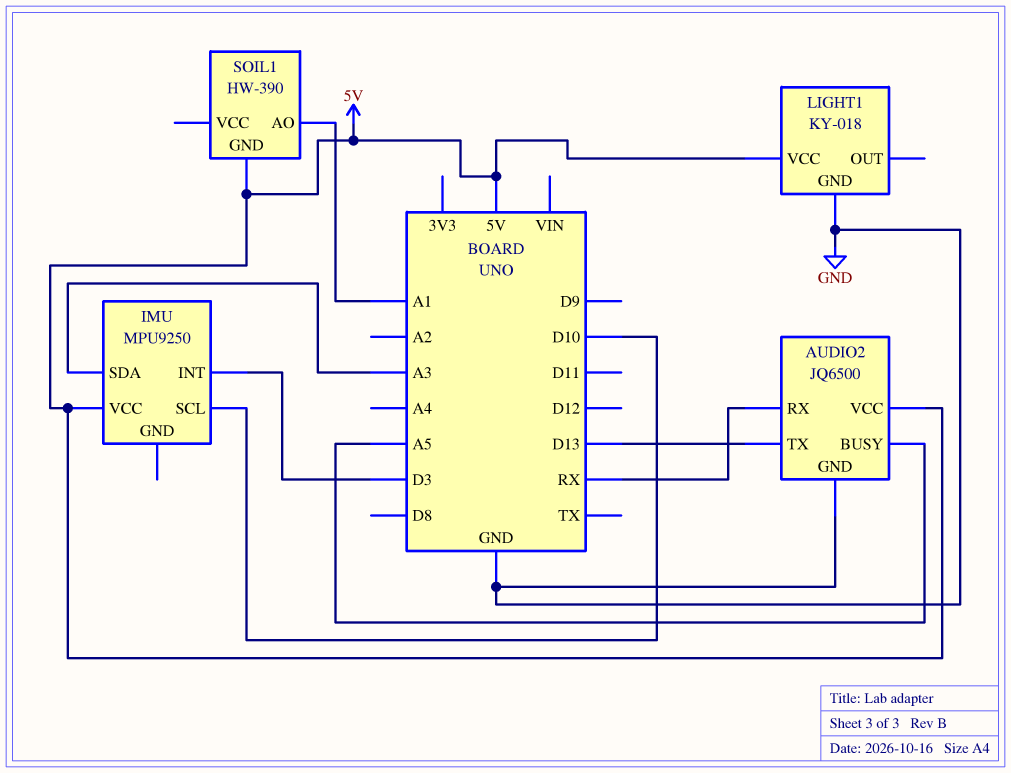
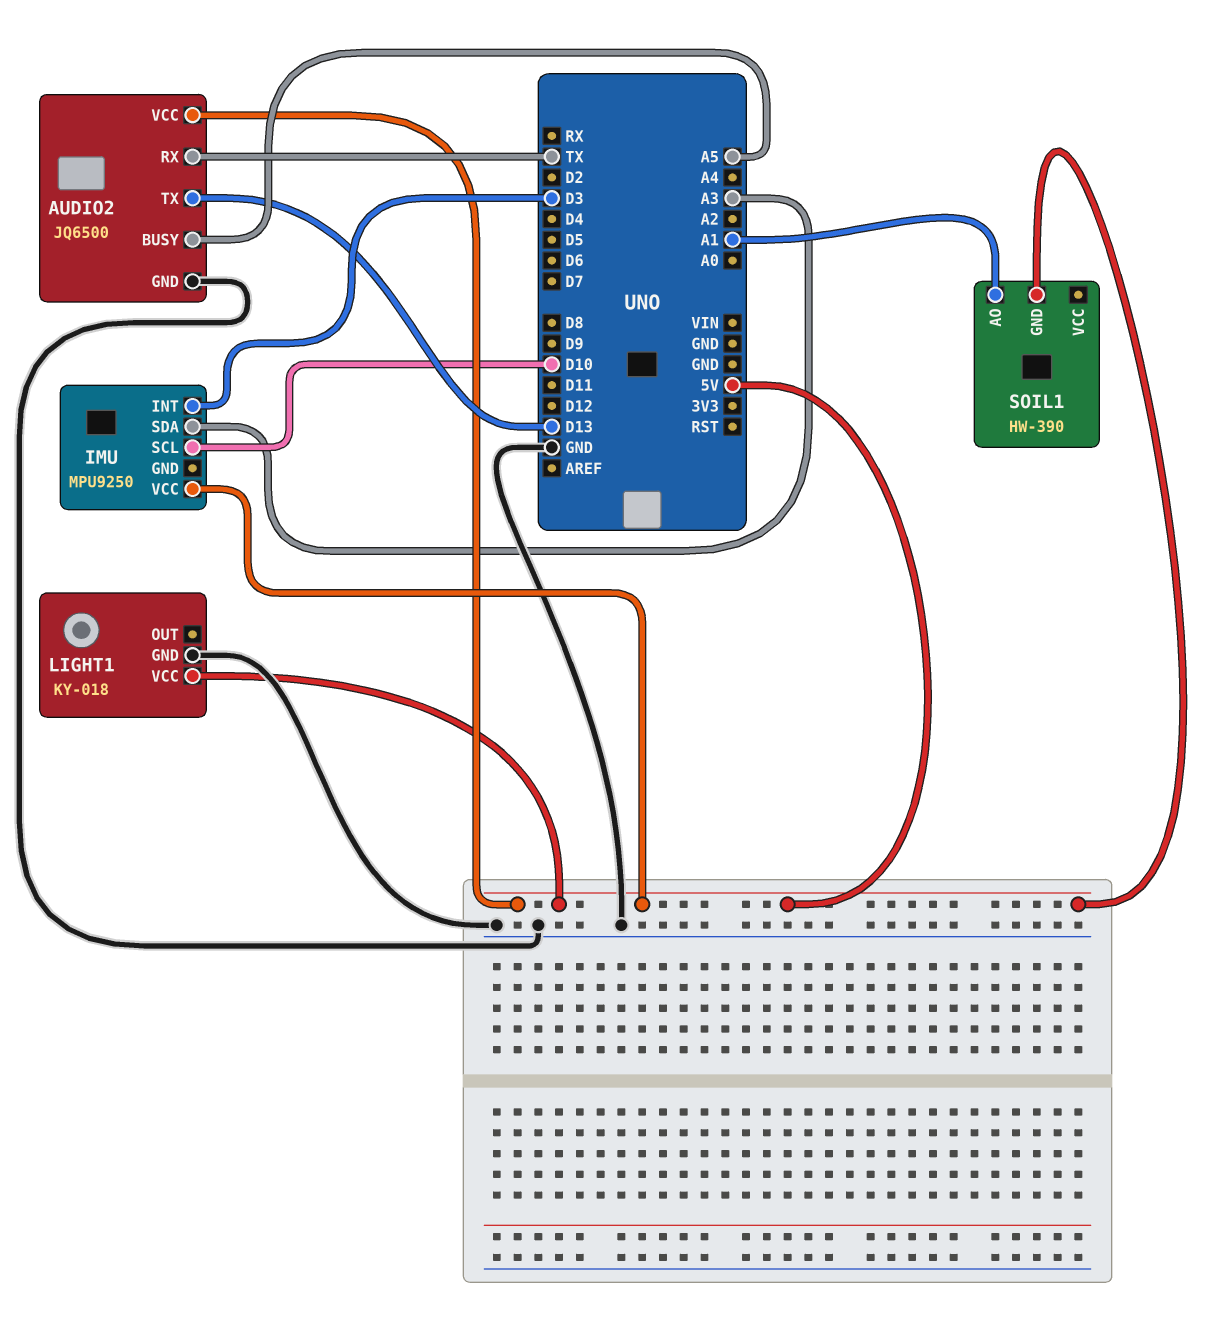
AUDIO2 pin RX: RX -> TX

